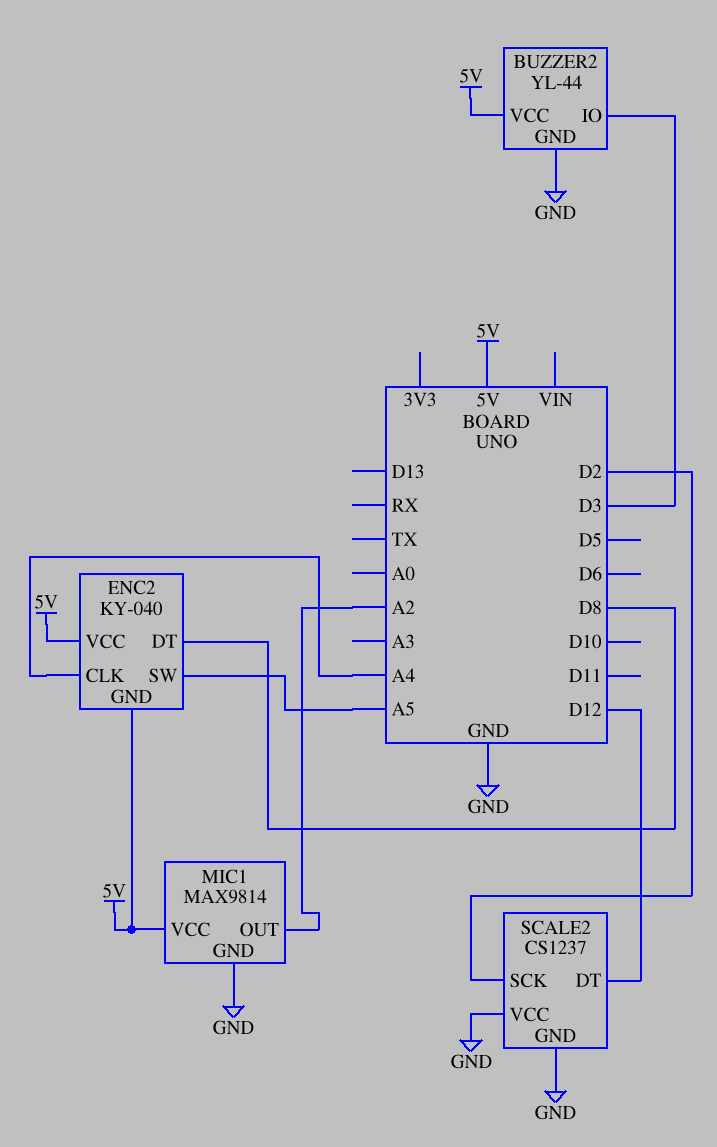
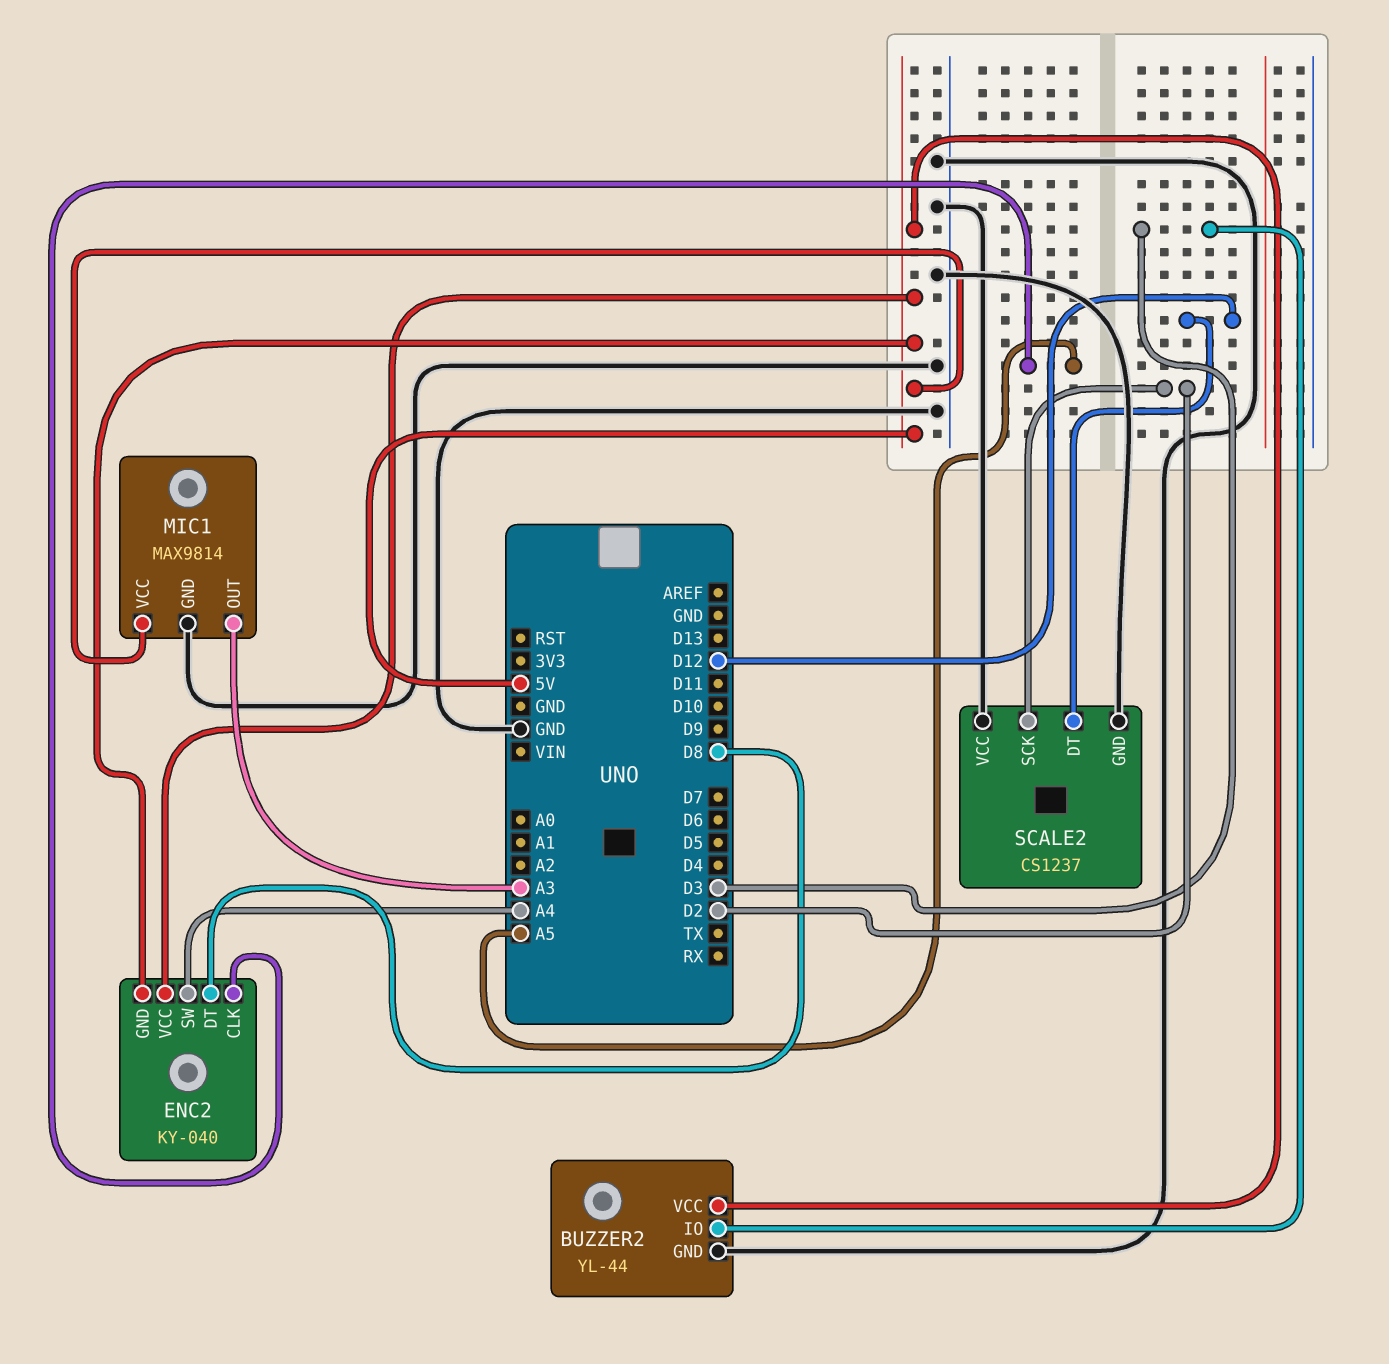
ENC2 pin CLK: A4 -> A5
ENC2 pin SW: A5 -> A4
MIC1 pin OUT: A2 -> A3

